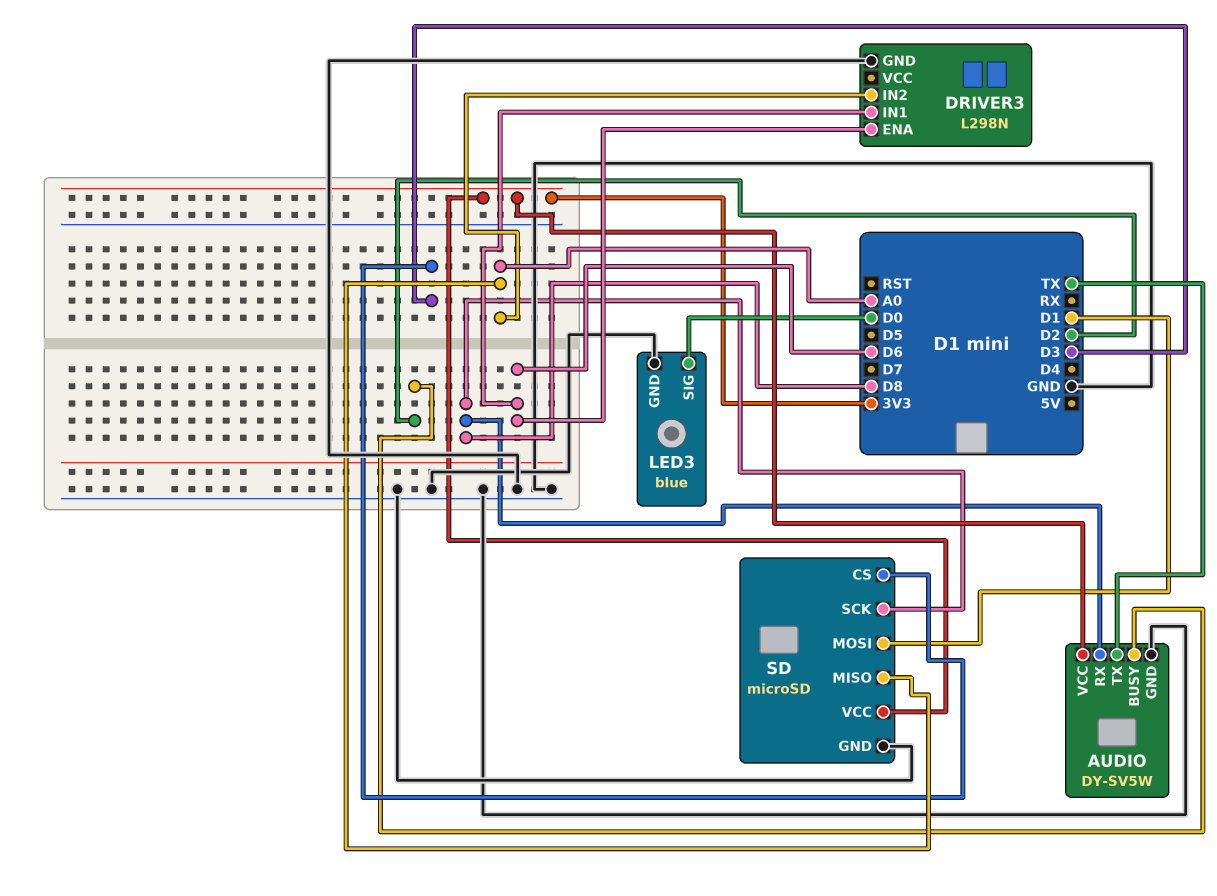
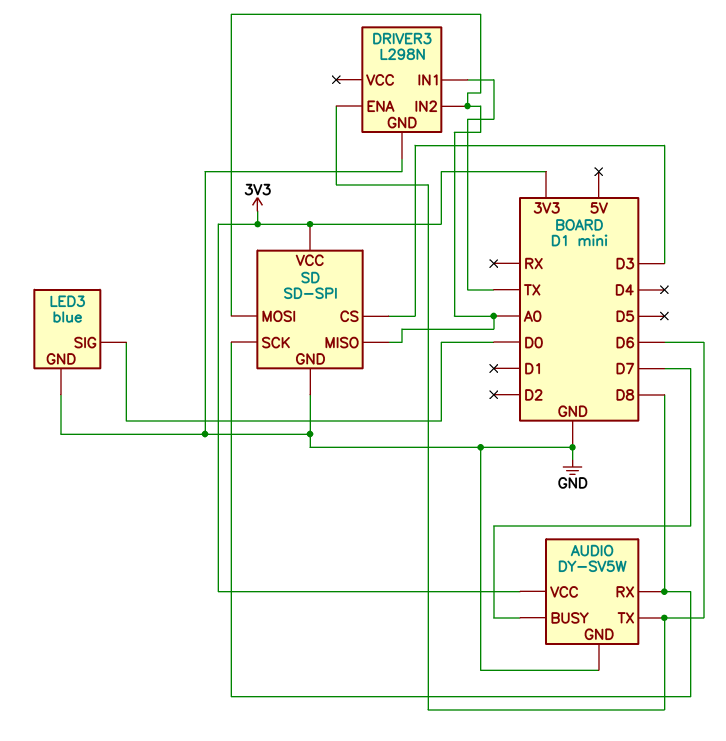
AUDIO pin BUSY: D2 -> D7
AUDIO pin TX: TX -> D6
DRIVER3 pin IN1: D6 -> TX
SD: microSD -> SD-SPI
SD pin MOSI: D1 -> A0

